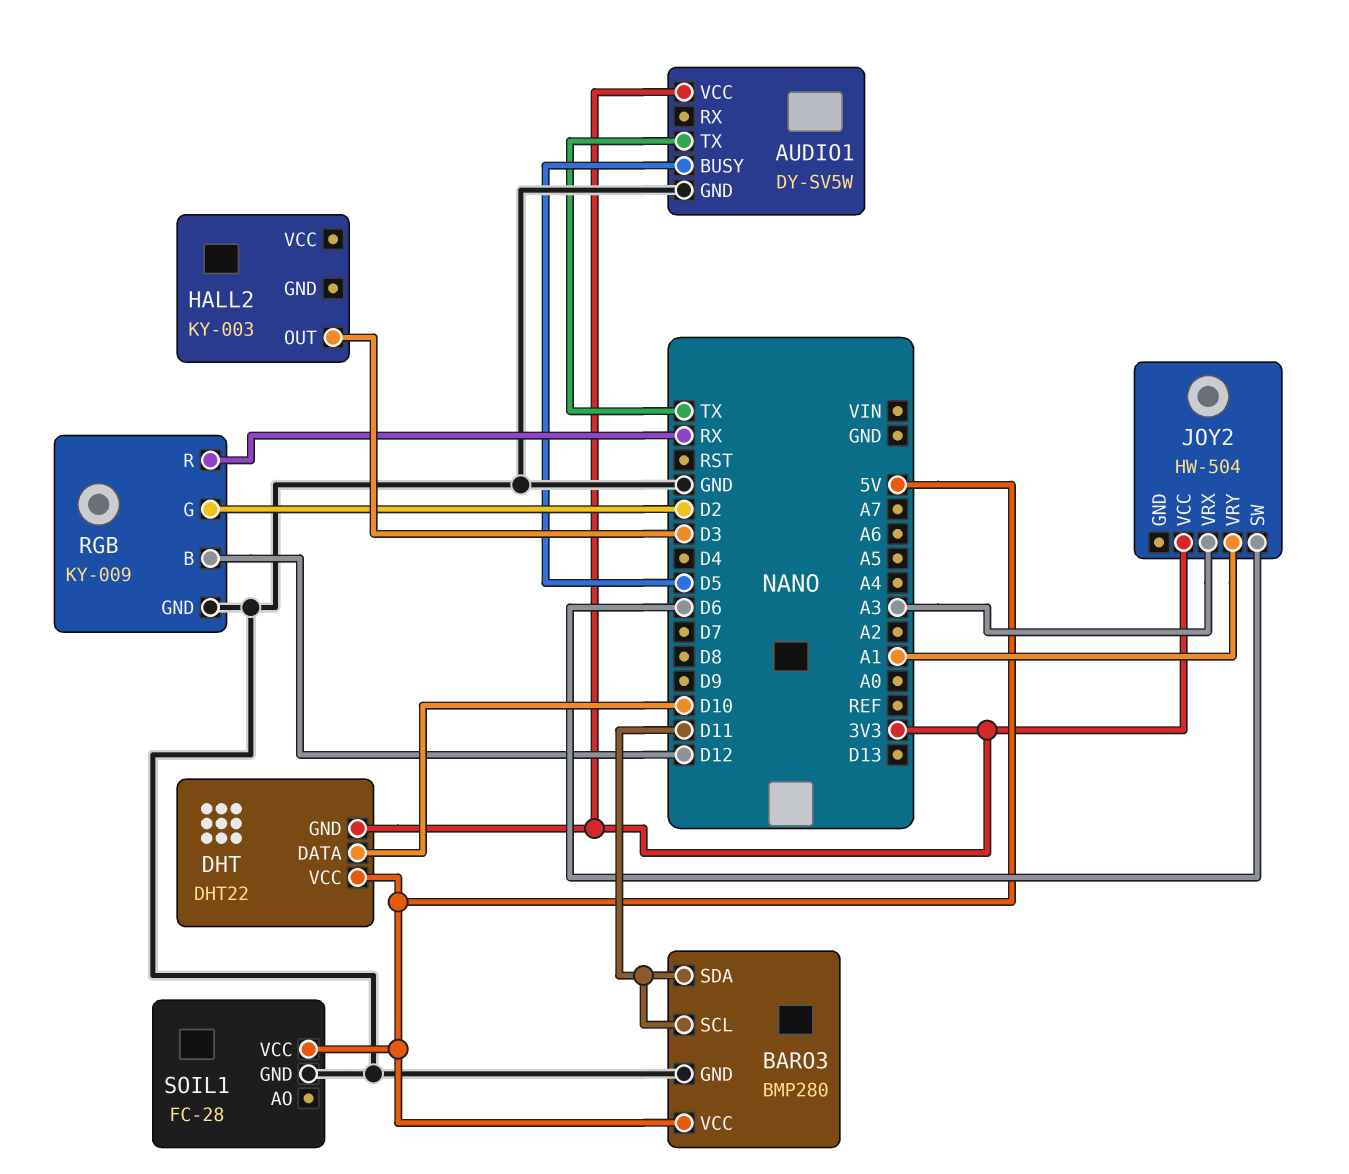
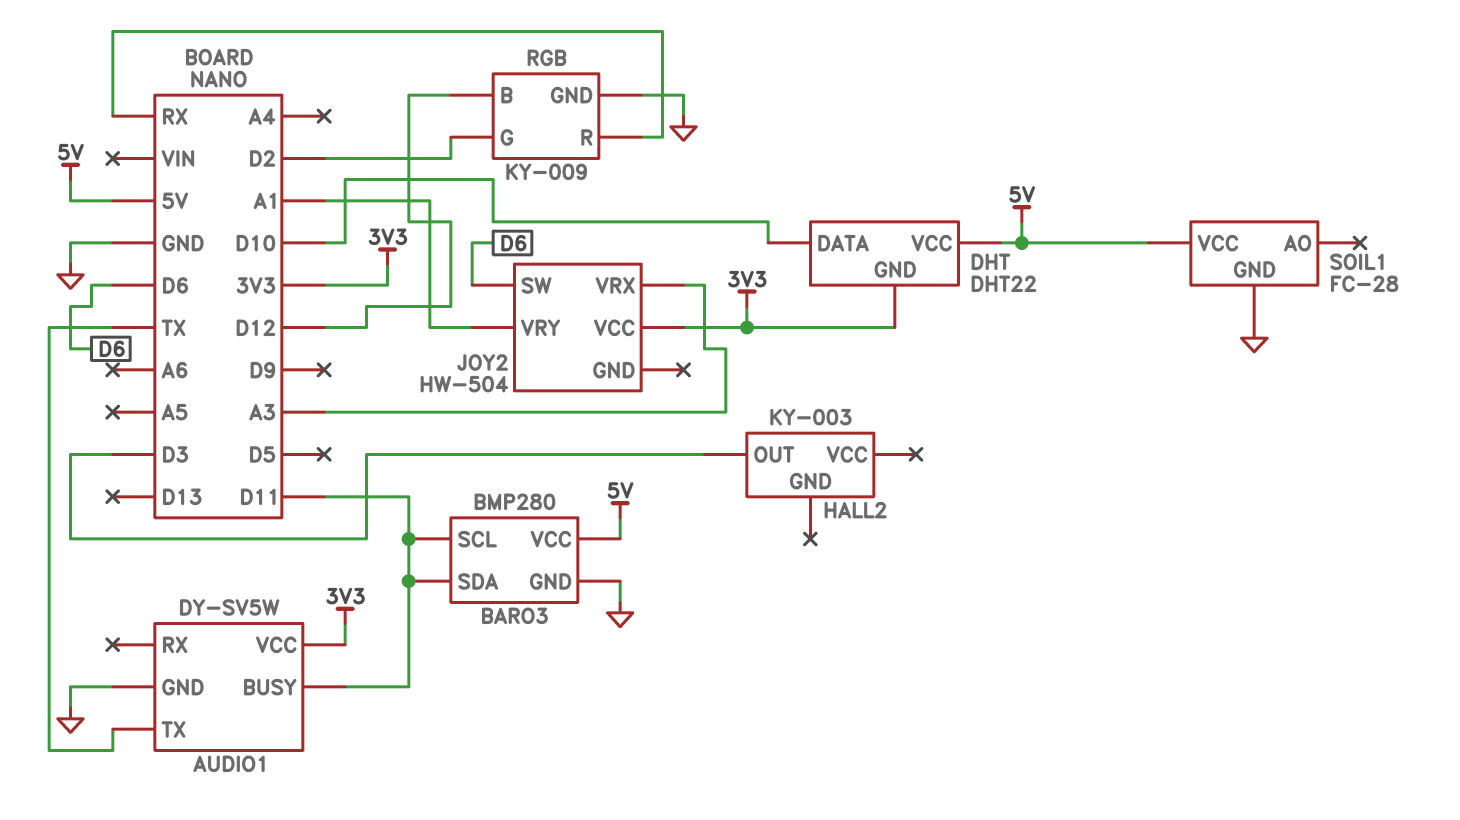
AUDIO1 pin BUSY: D5 -> D11

